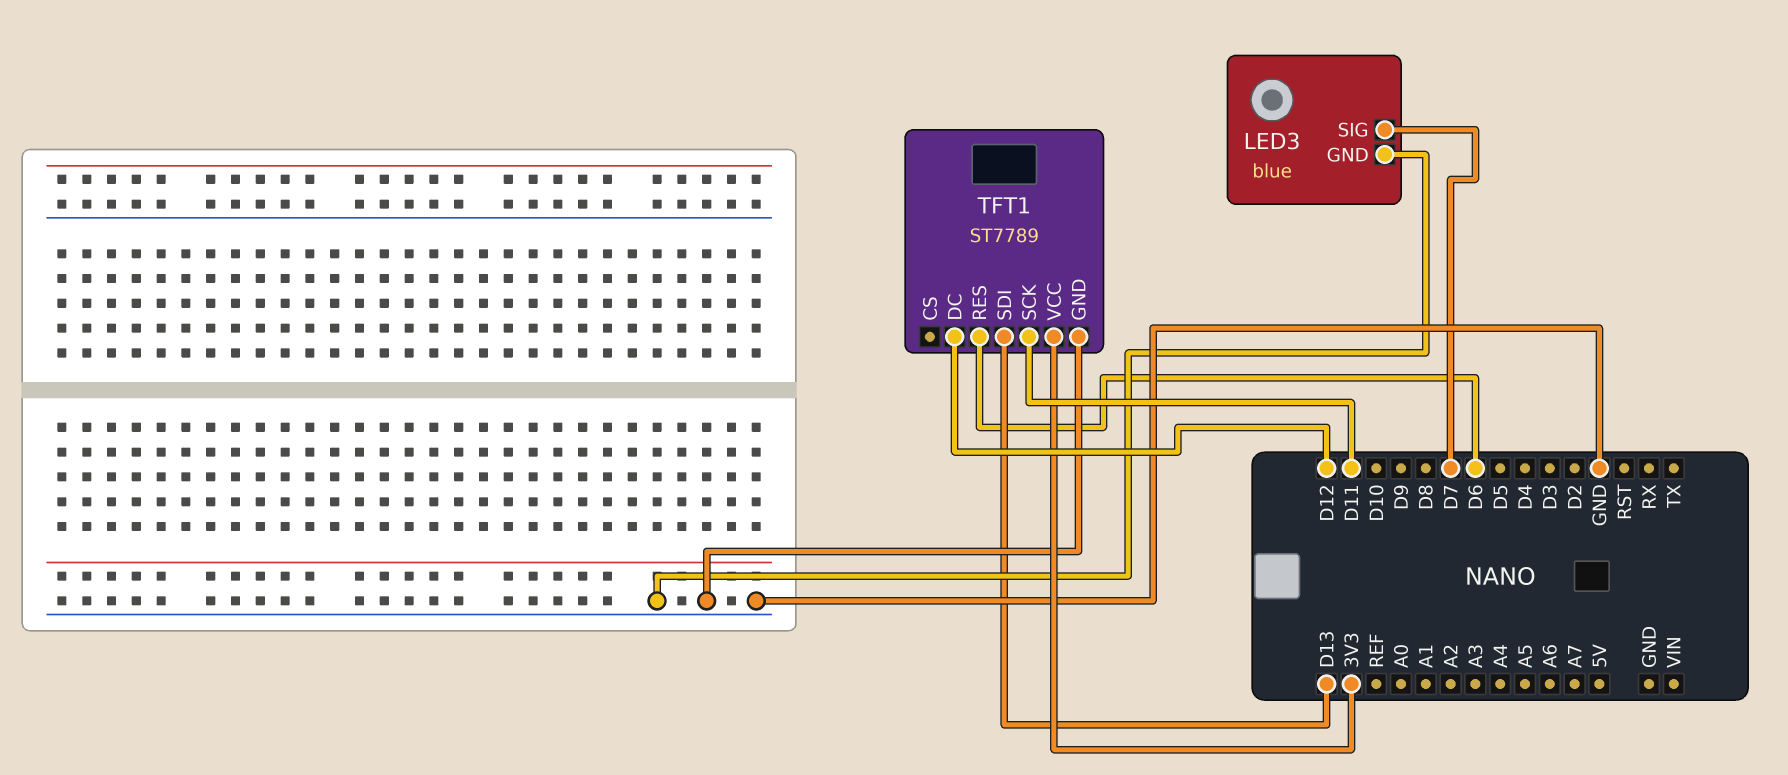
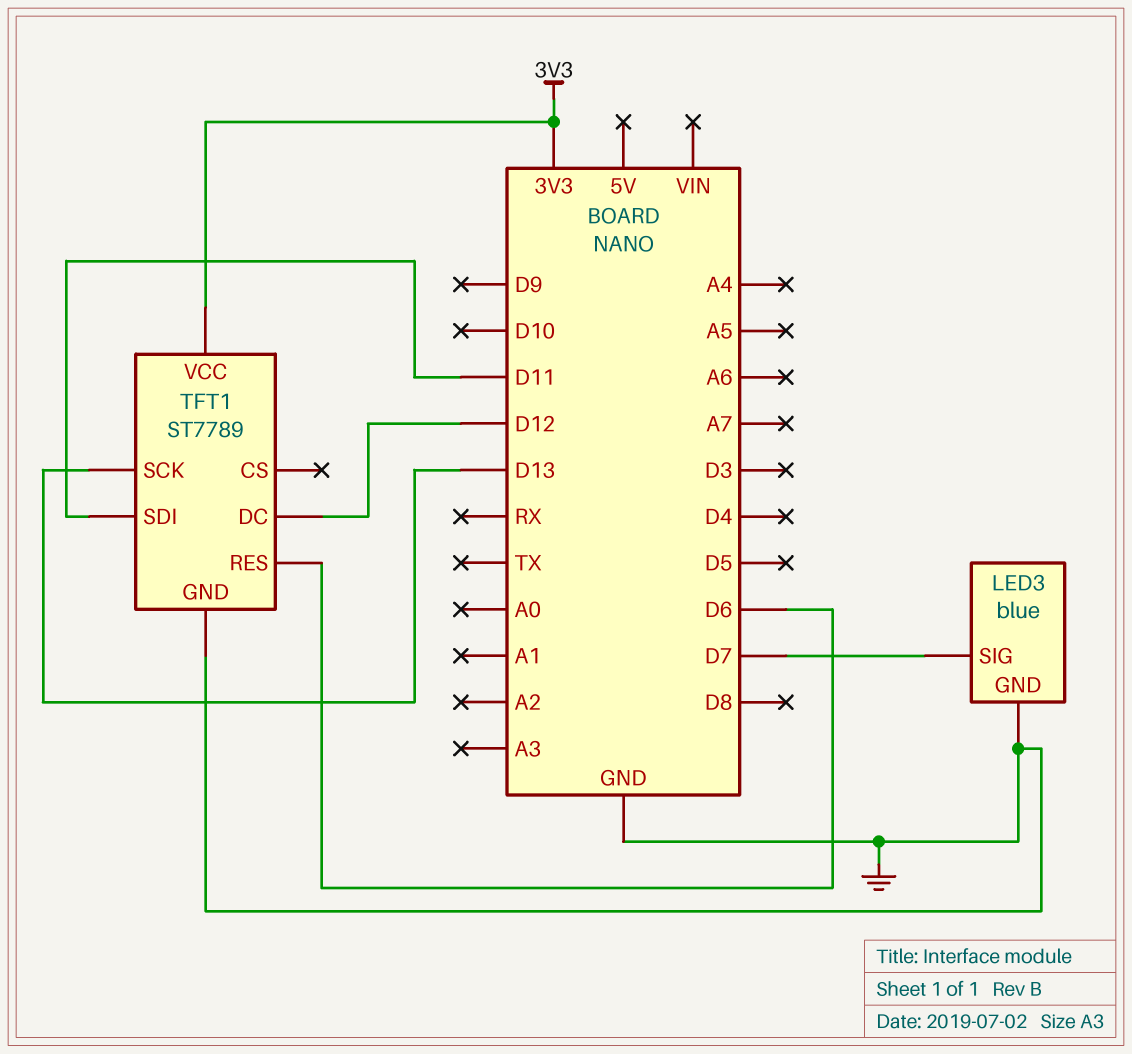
TFT1 pin SCK: D11 -> D13
TFT1 pin SDI: D13 -> D11

